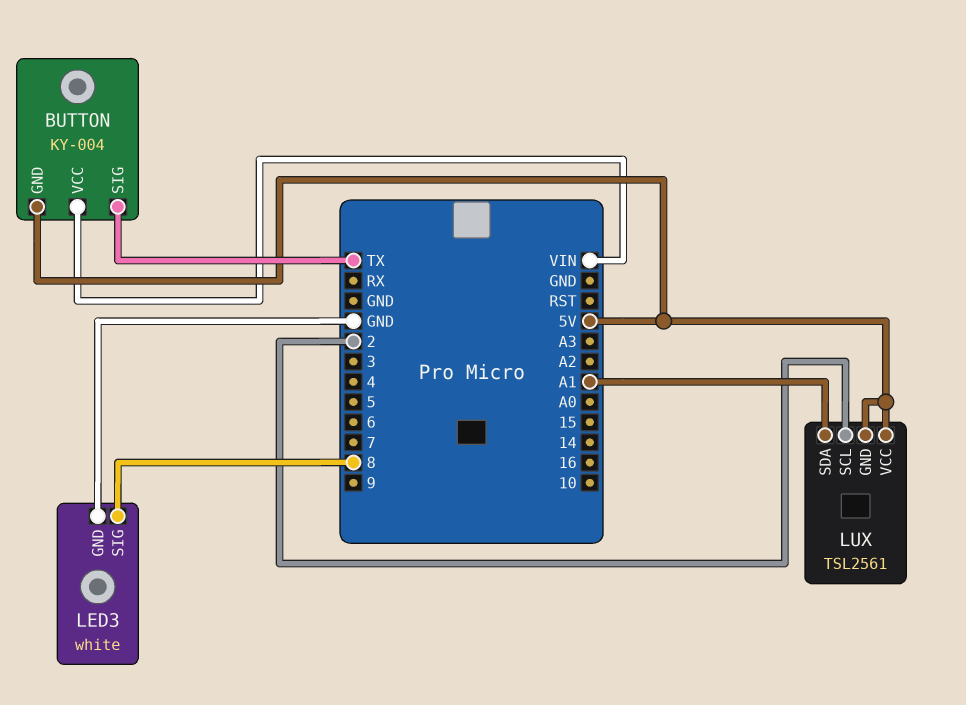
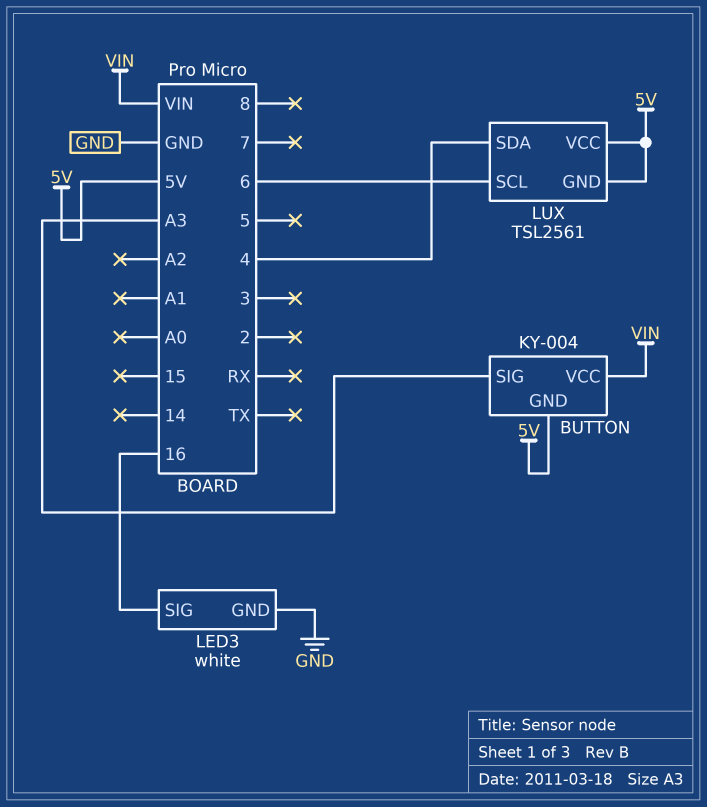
BUTTON pin SIG: TX -> A3
LED3 pin SIG: 8 -> 16
LUX pin SCL: 2 -> 6
LUX pin SDA: A1 -> 4

